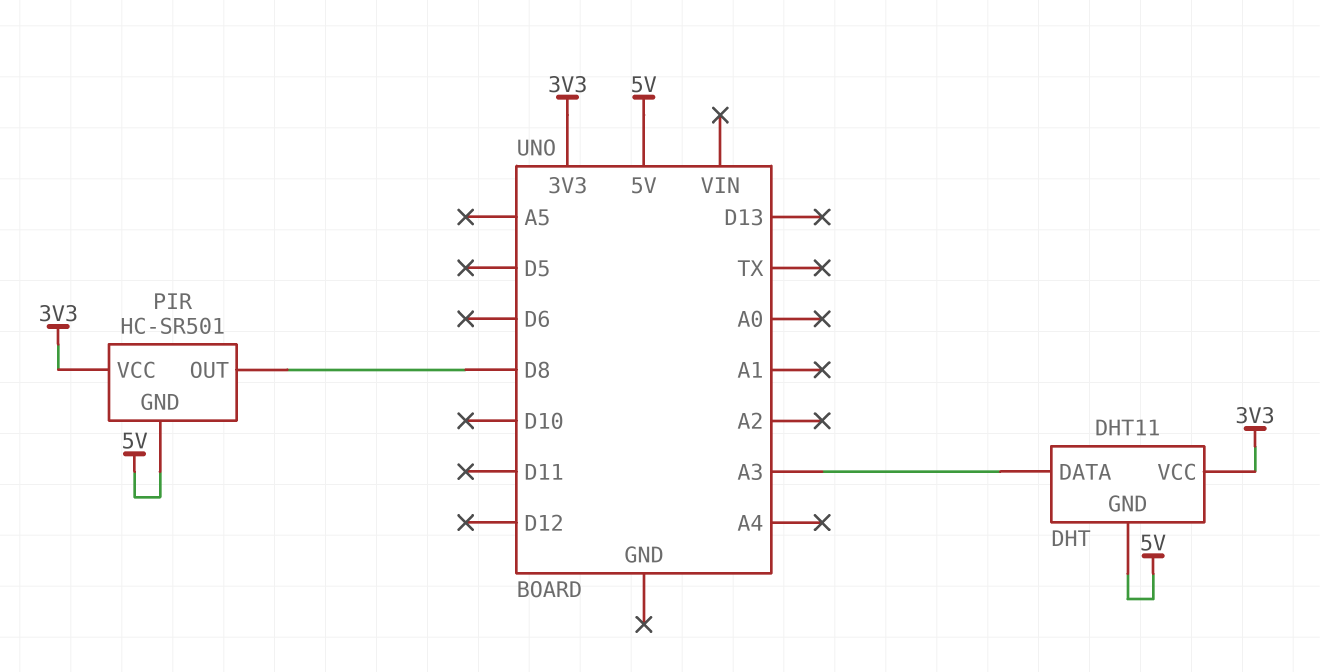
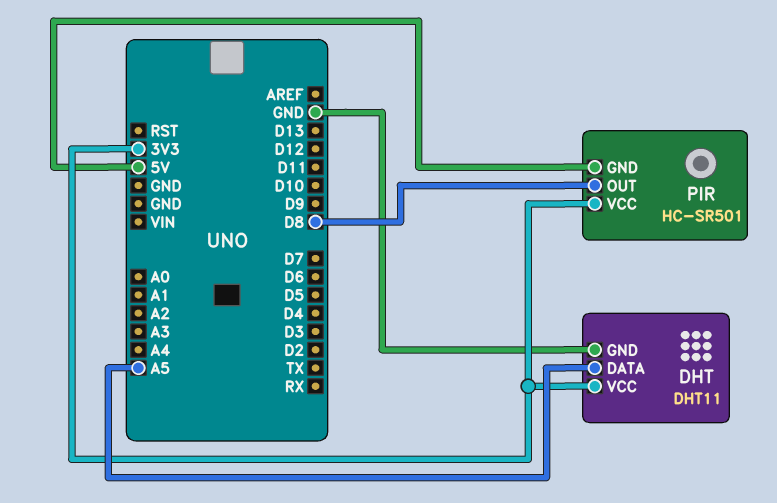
DHT pin DATA: A3 -> A5
DHT pin GND: 5V -> GND

